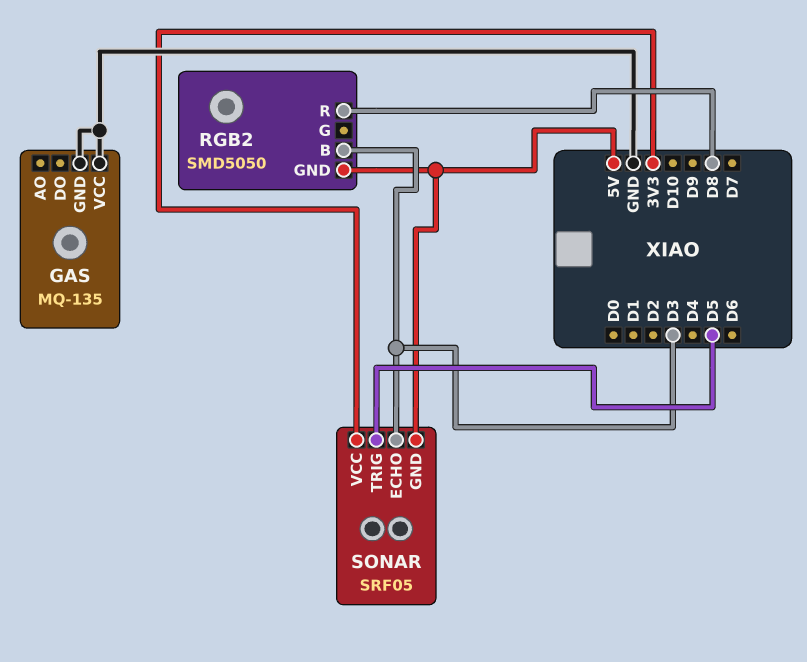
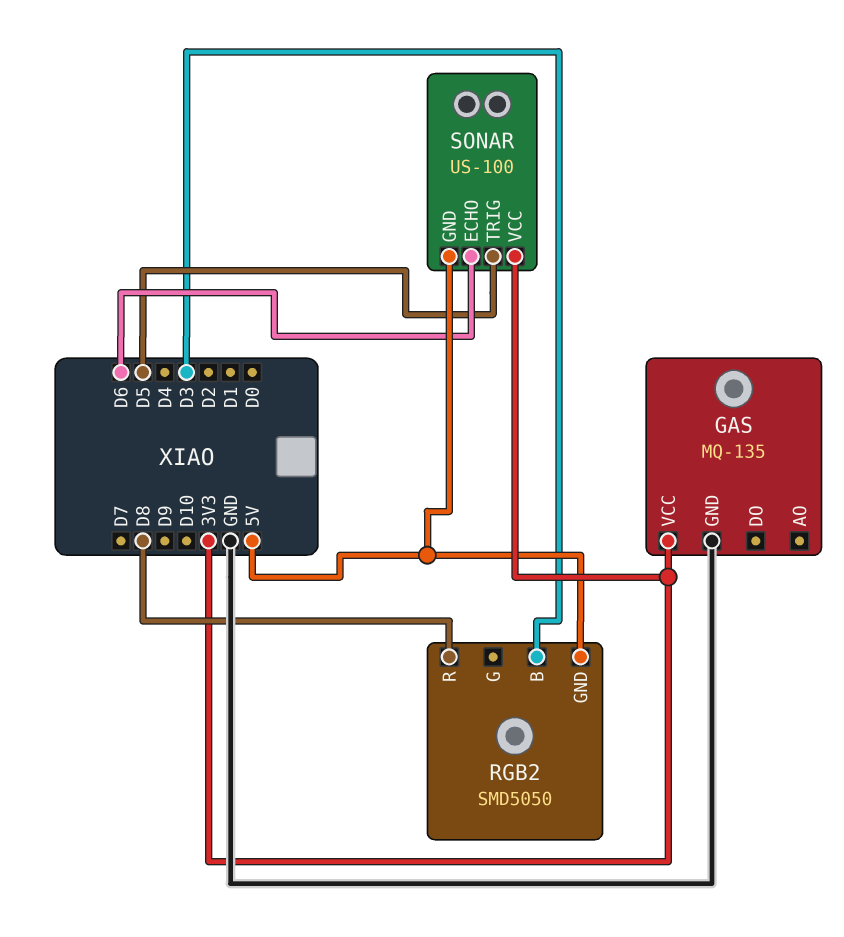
GAS pin VCC: GND -> 3V3
SONAR: SRF05 -> US-100
SONAR pin ECHO: D3 -> D6

